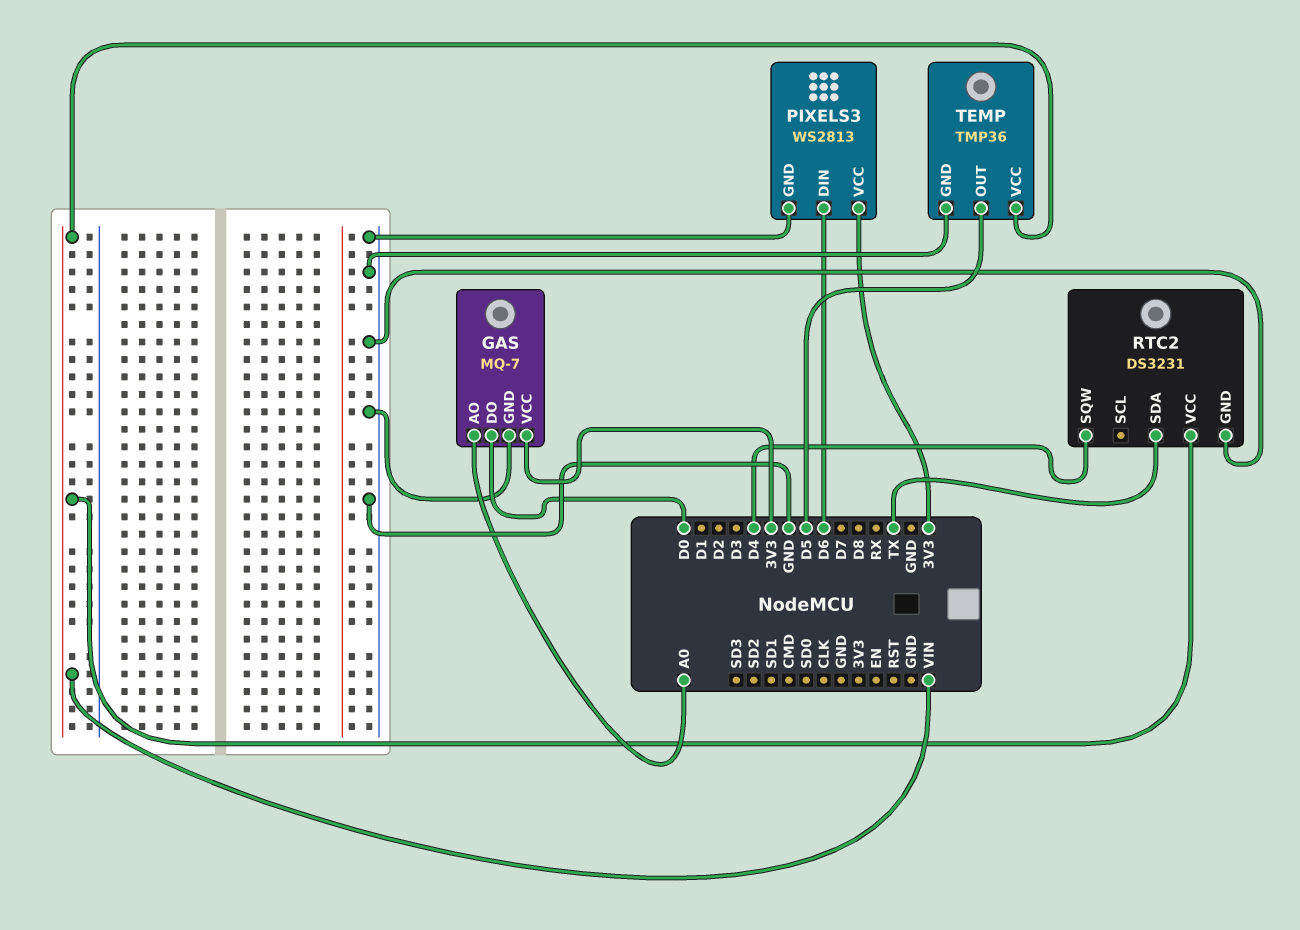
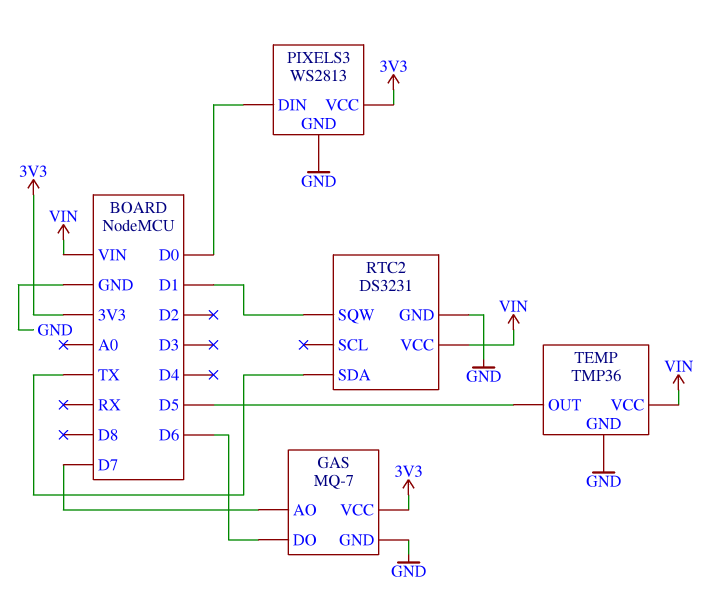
GAS pin AO: A0 -> D7
GAS pin DO: D0 -> D6
PIXELS3 pin DIN: D6 -> D0
RTC2 pin SQW: D4 -> D1

